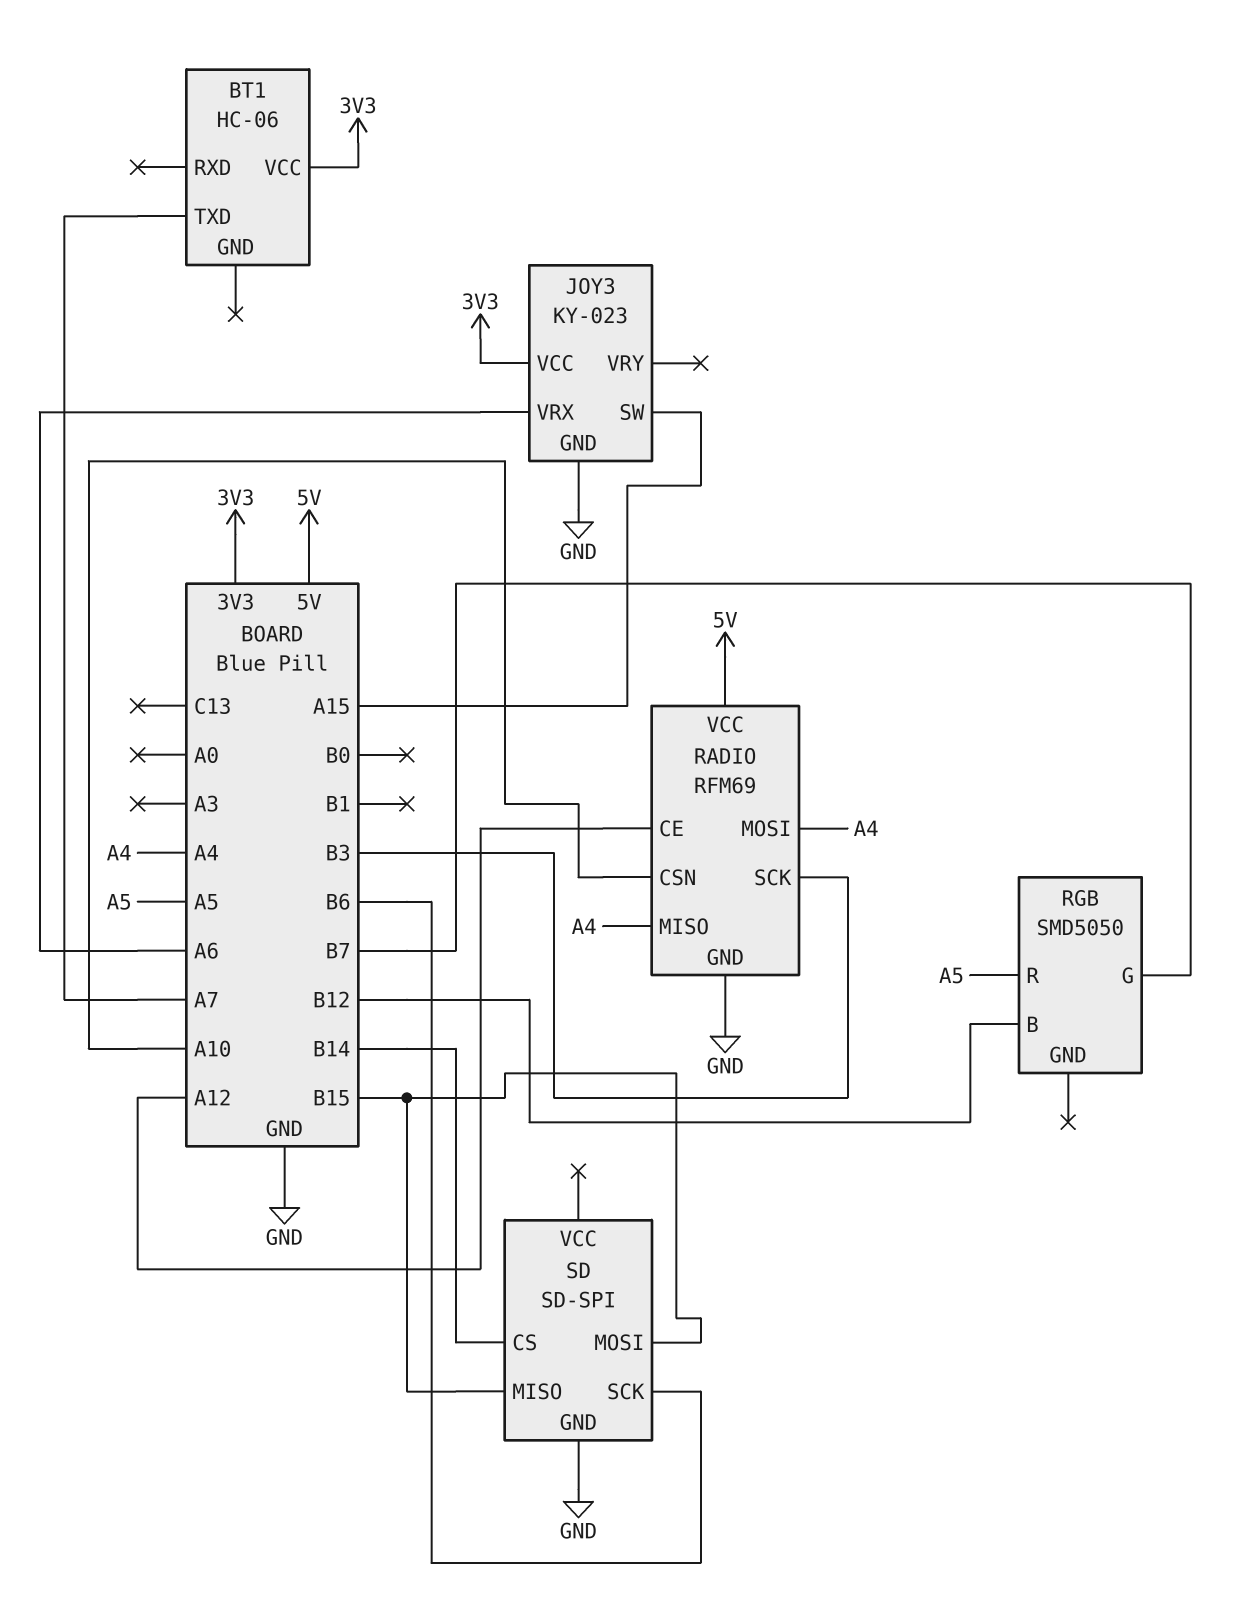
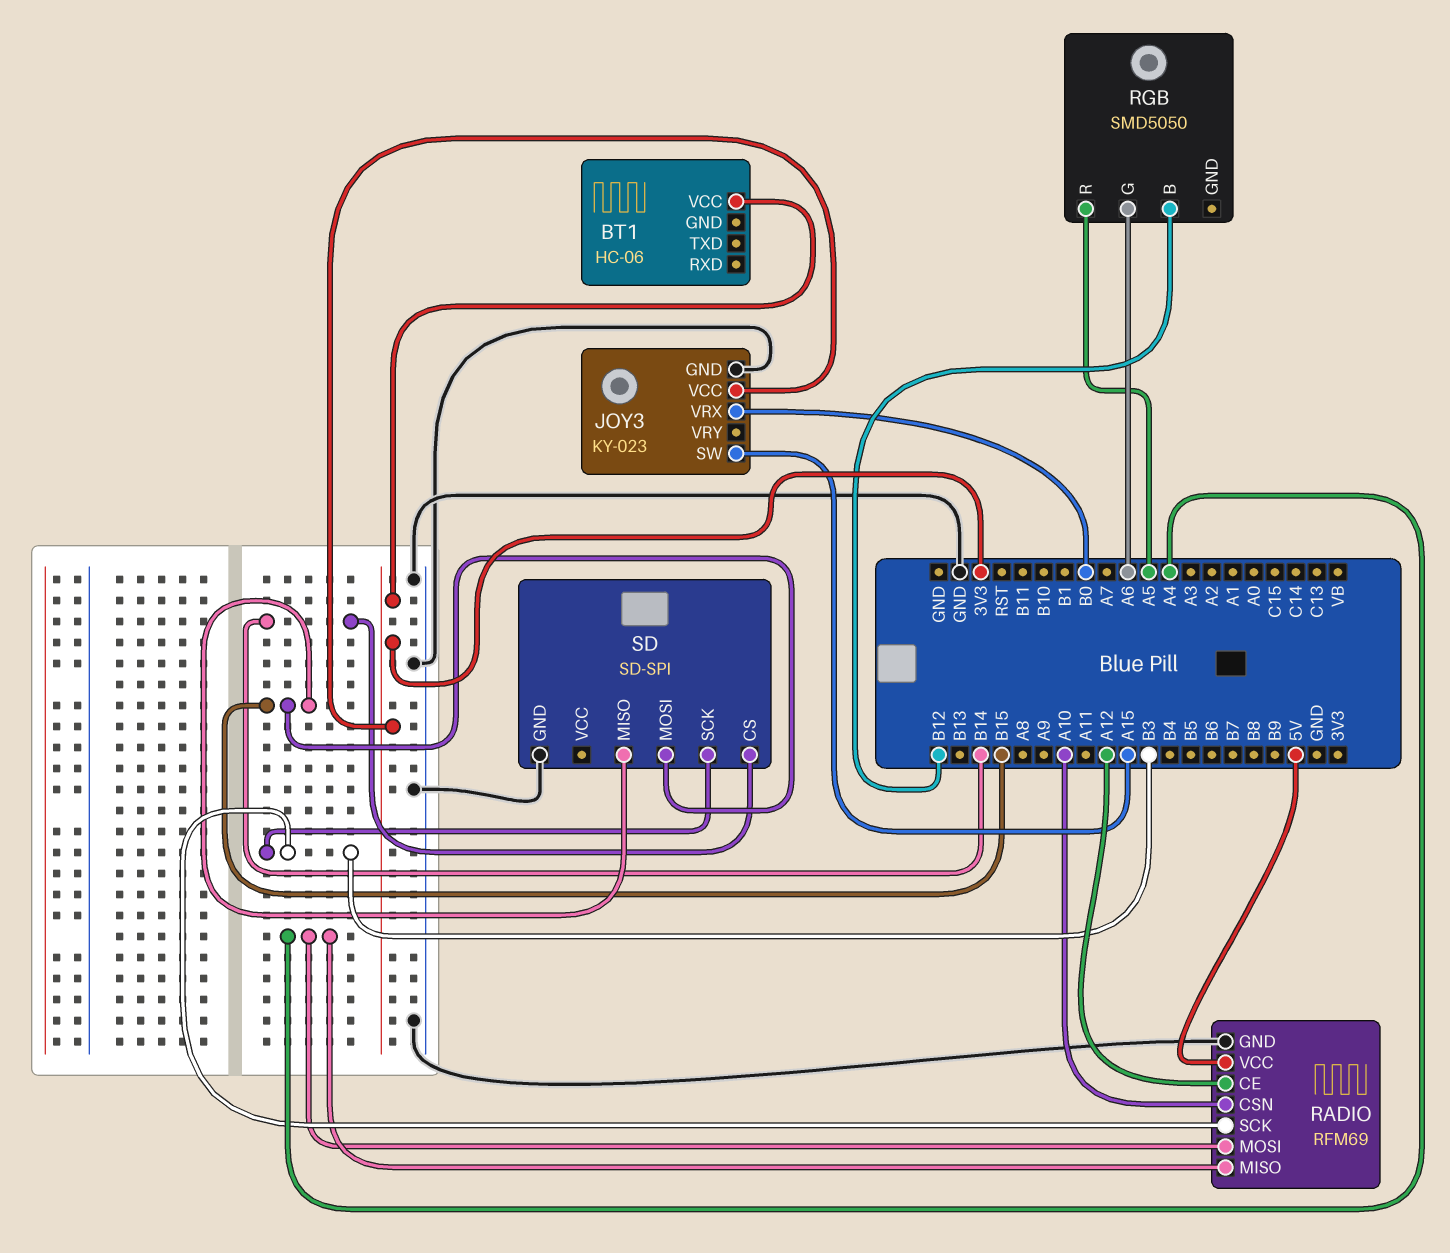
BT1 pin TXD: A7 -> none
JOY3 pin VRX: A6 -> B0
RGB pin G: B7 -> A6
SD pin SCK: B6 -> B3

